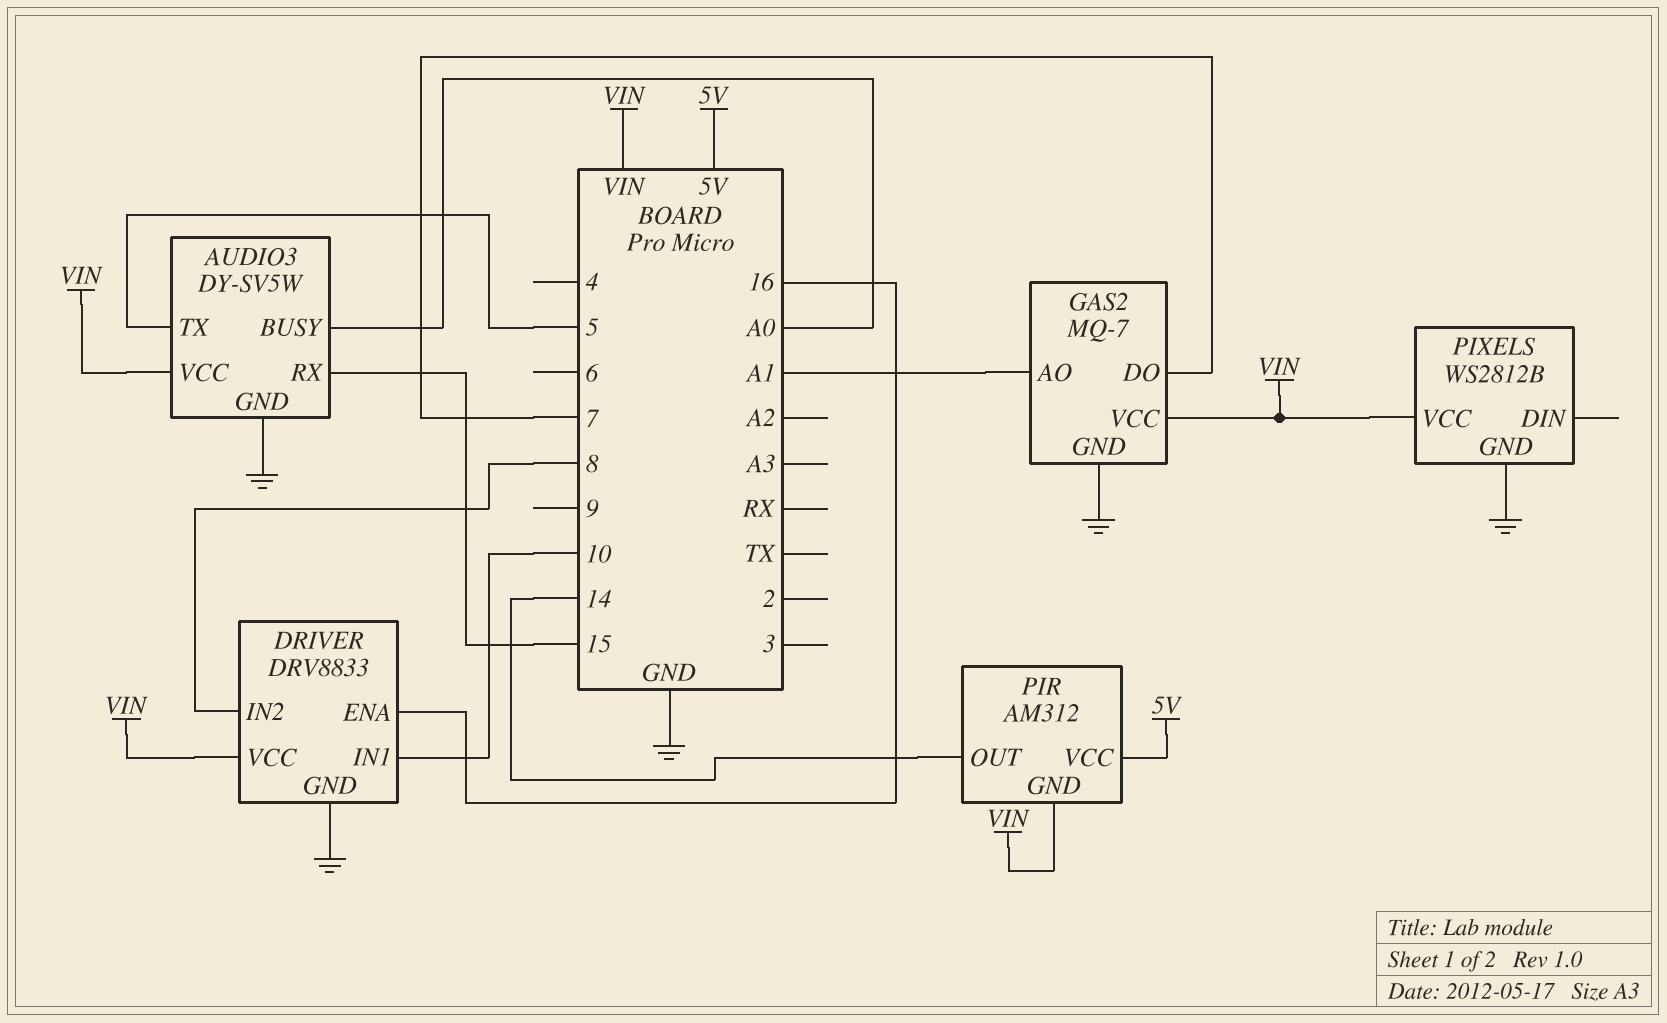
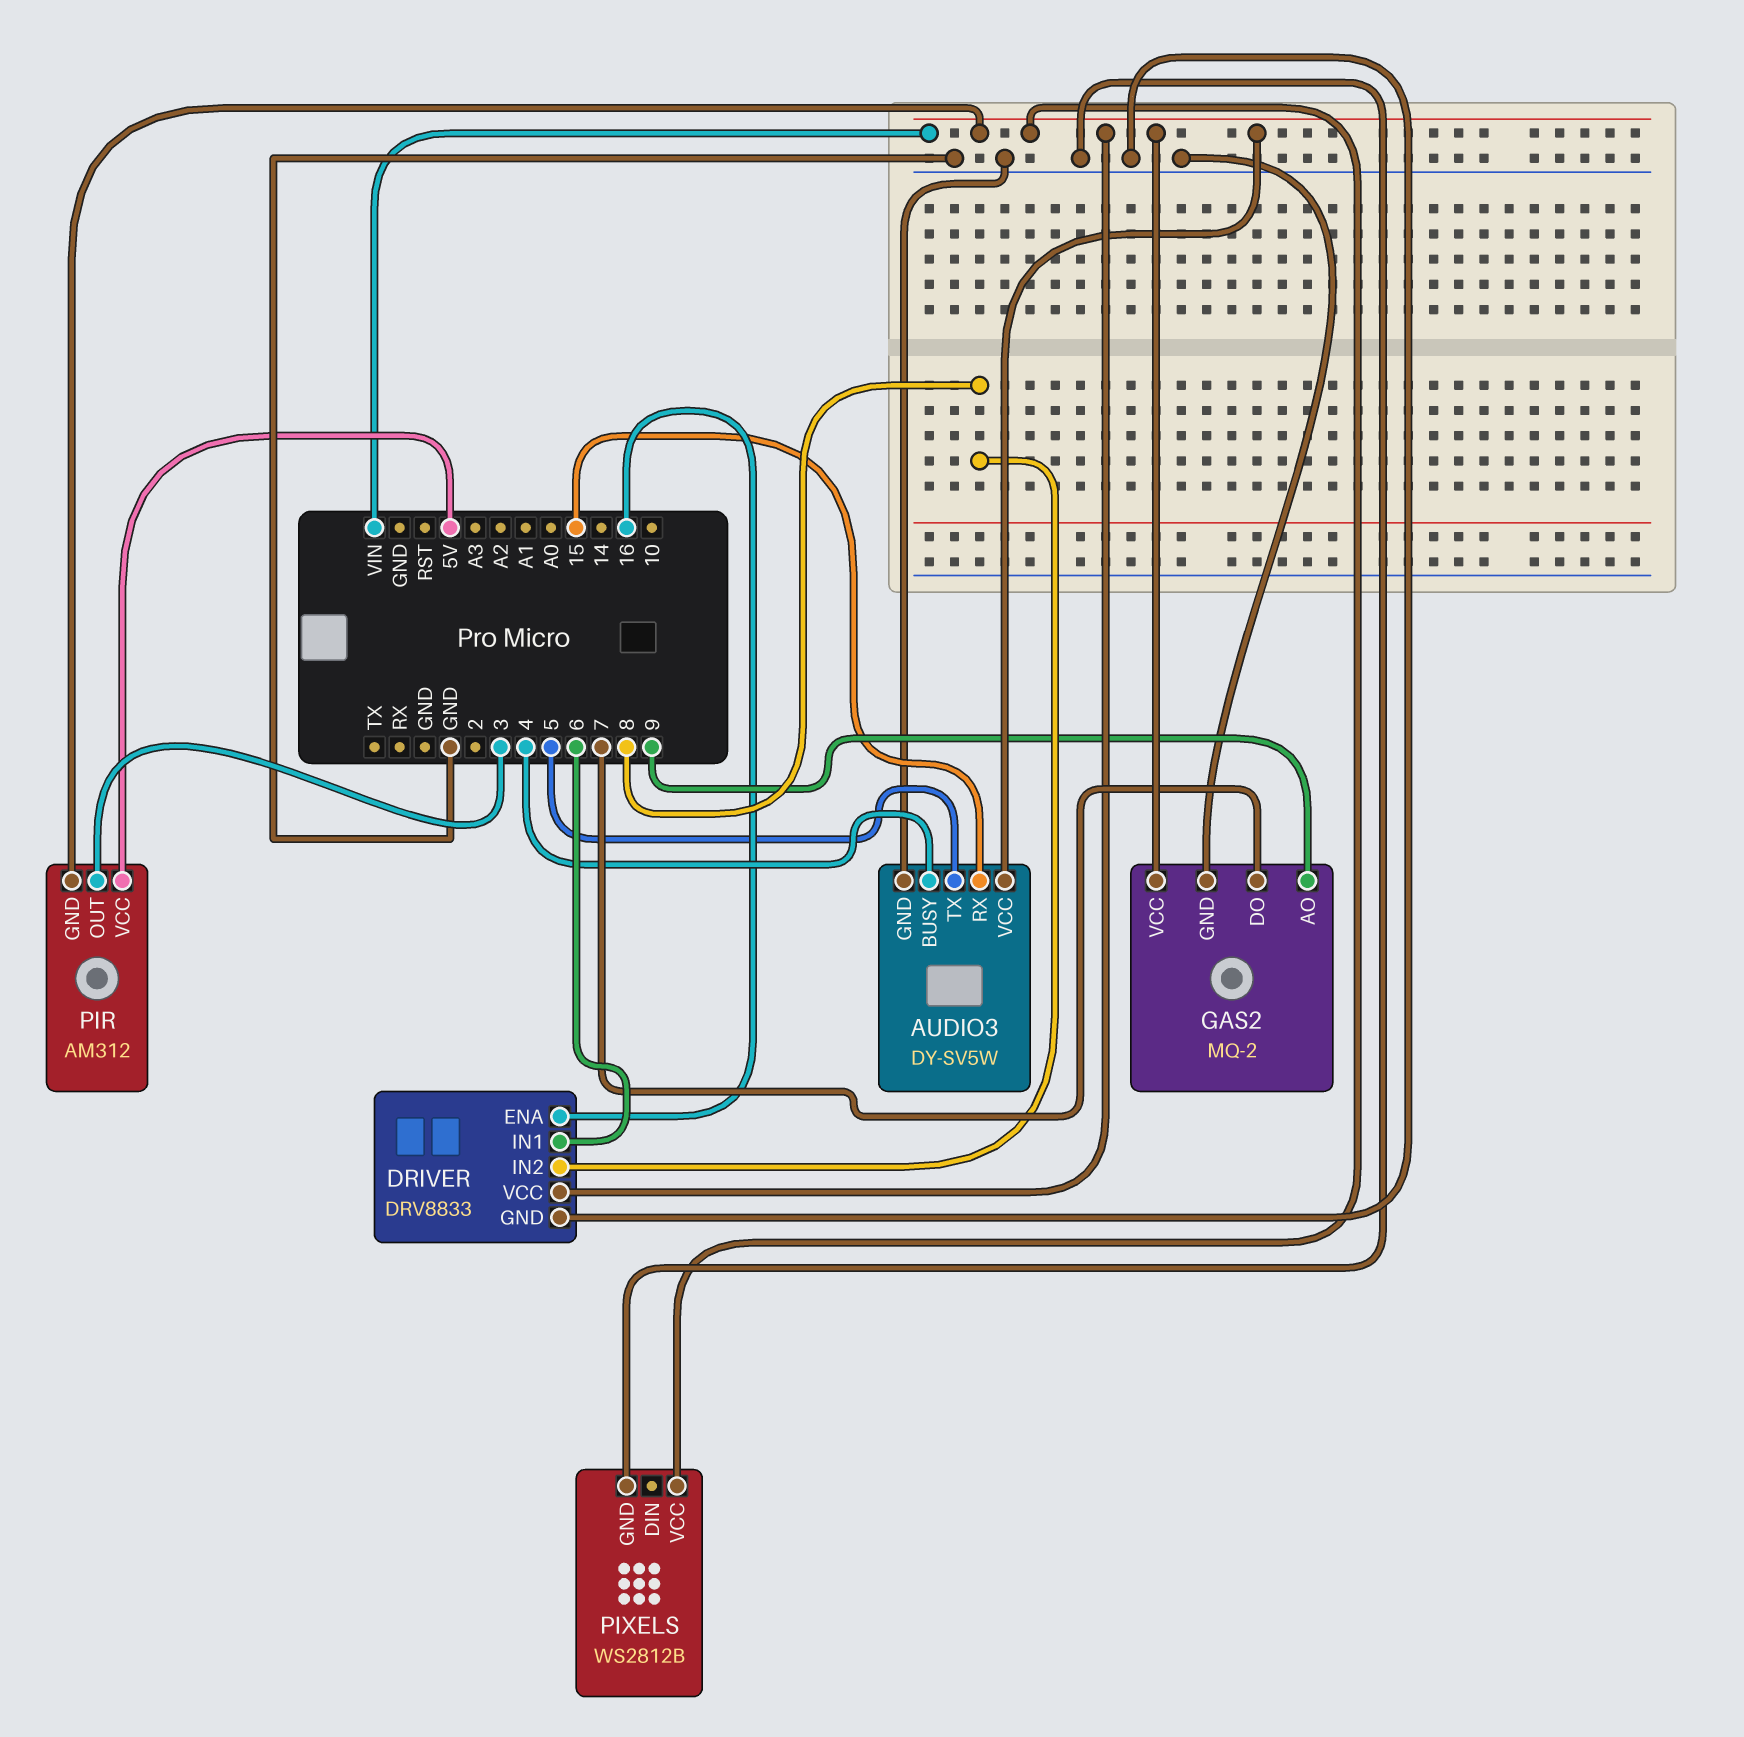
AUDIO3 pin BUSY: A0 -> 4
DRIVER pin IN1: 10 -> 6
GAS2: MQ-7 -> MQ-2
GAS2 pin AO: A1 -> 9
PIR pin OUT: 14 -> 3

